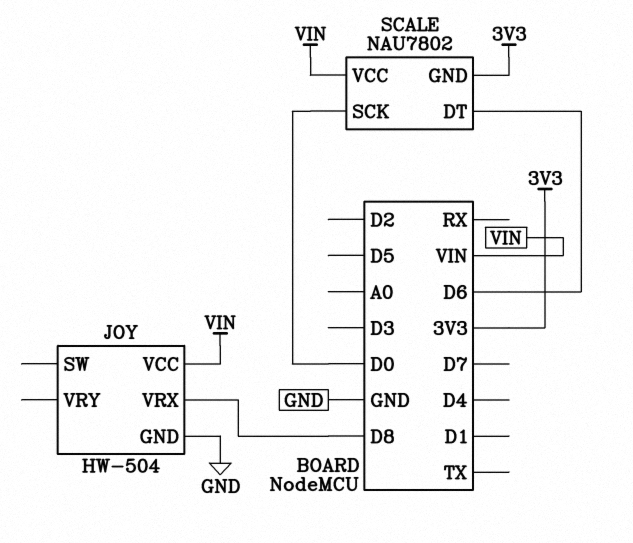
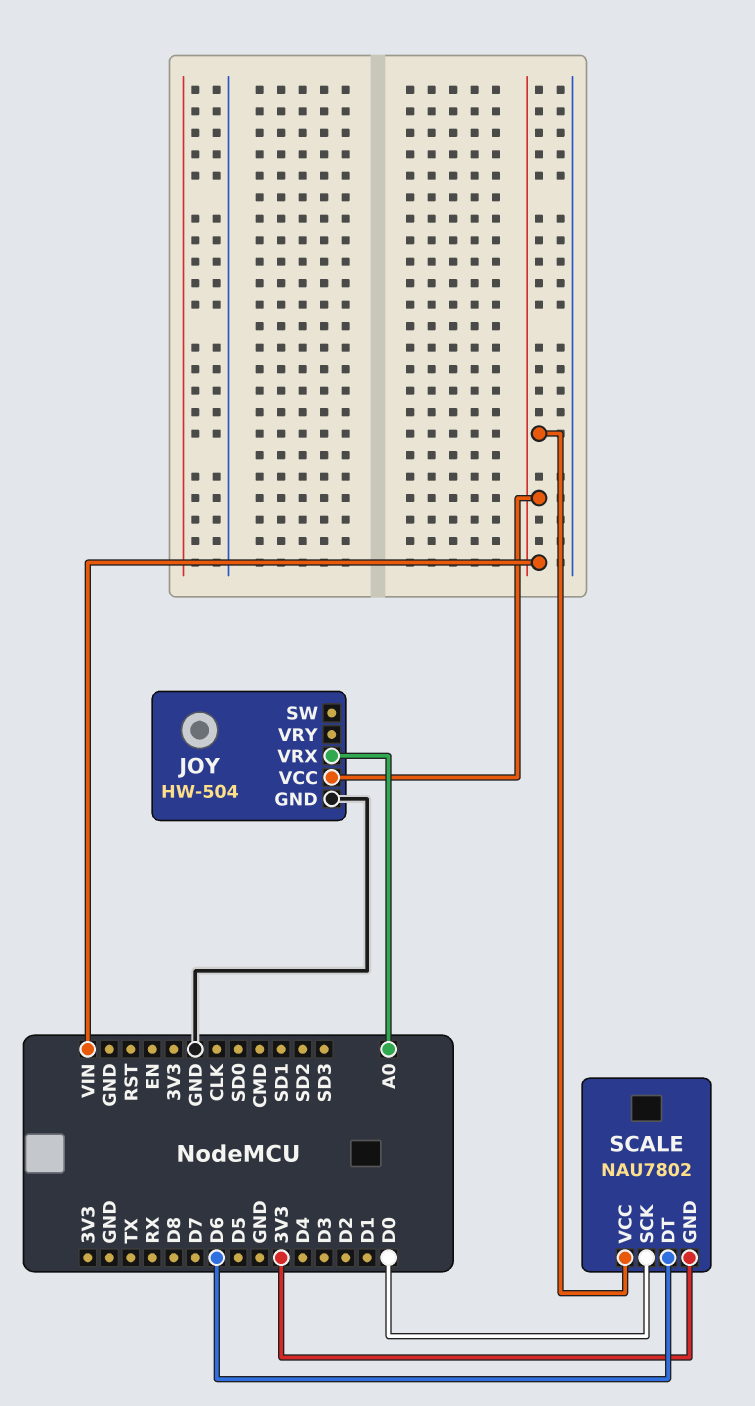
JOY pin VRX: D8 -> A0

